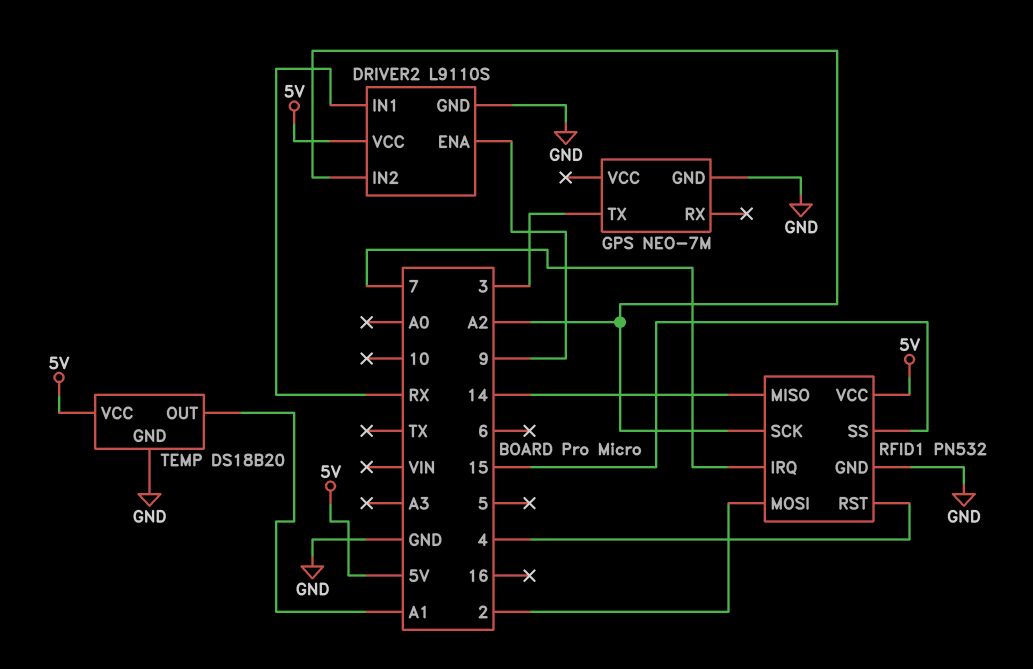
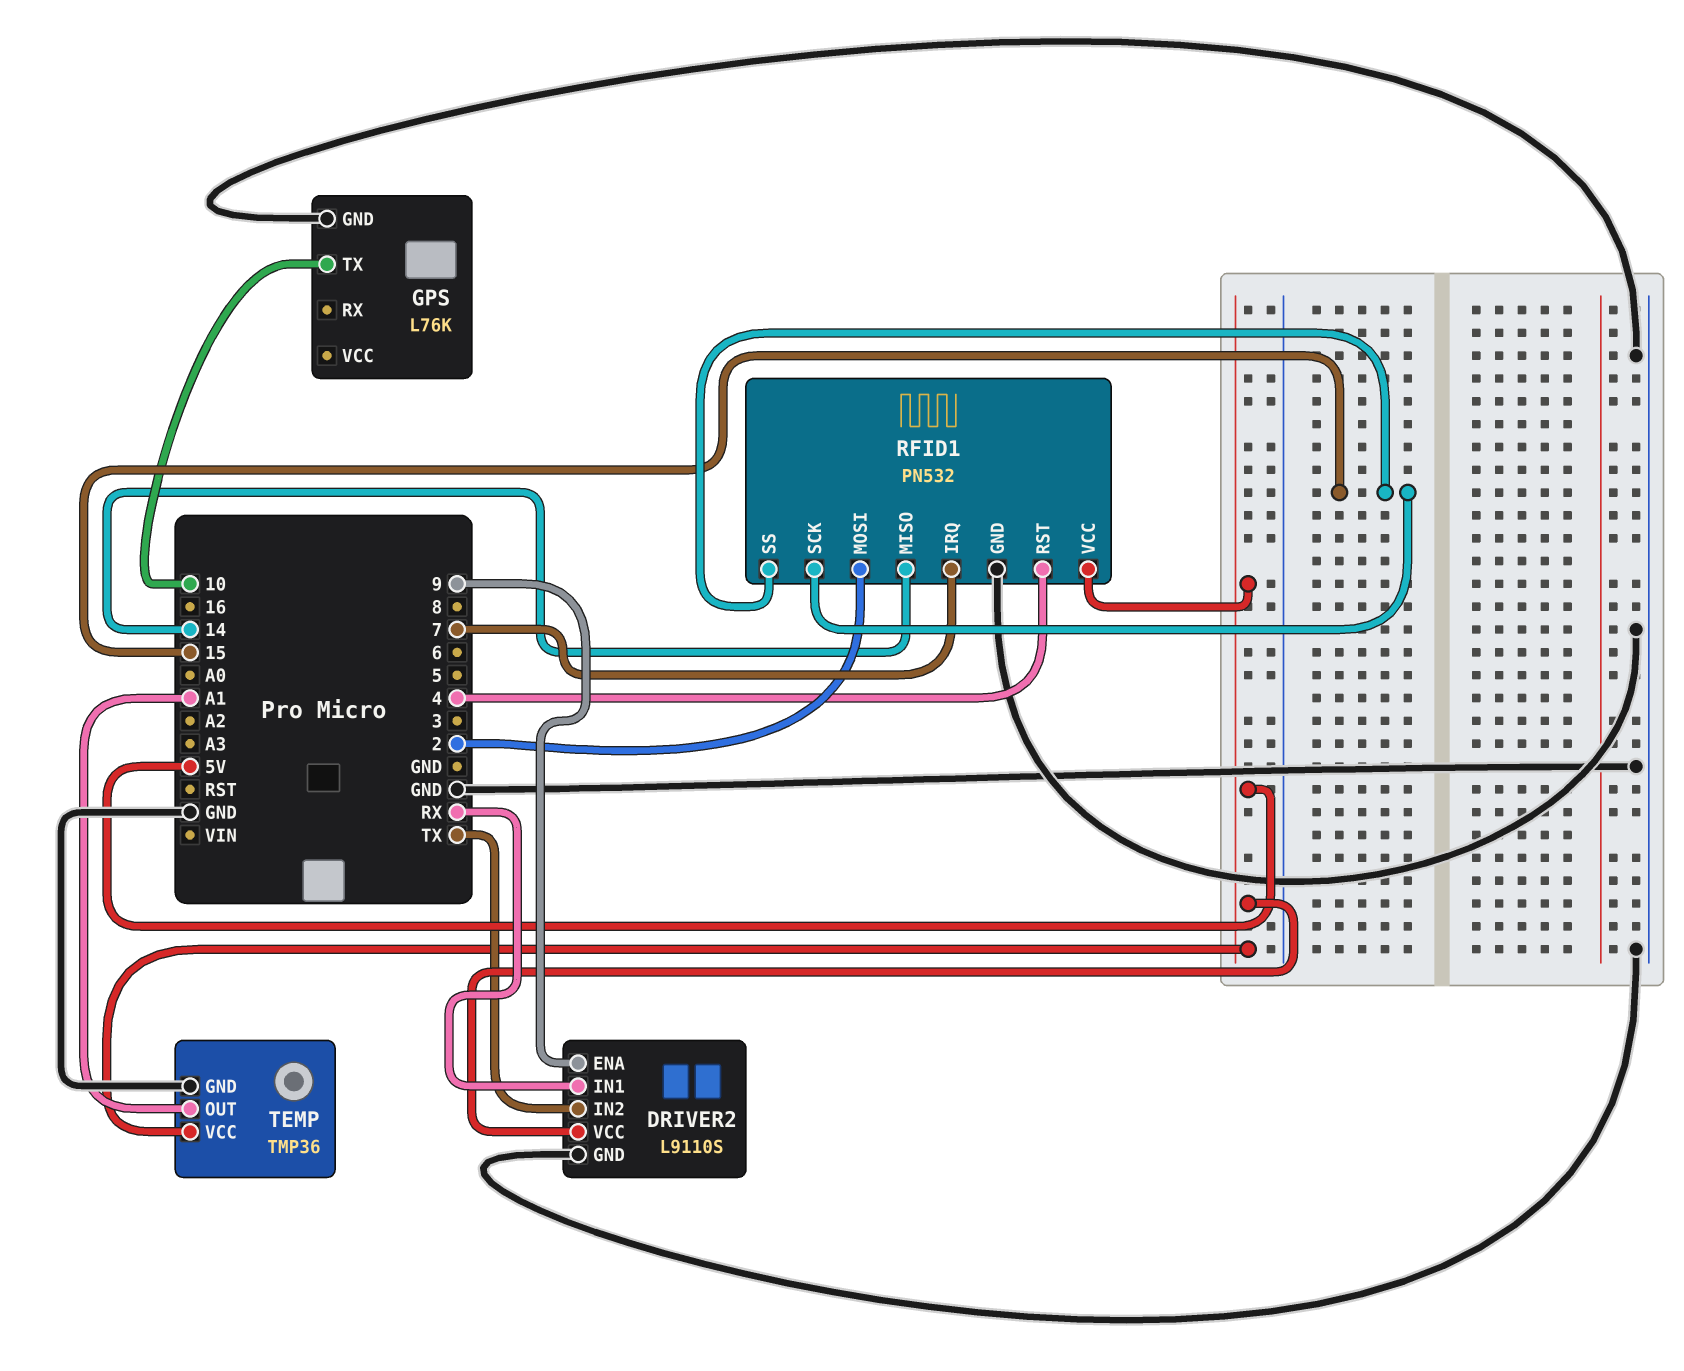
DRIVER2 pin IN2: A2 -> TX
GPS: NEO-7M -> L76K
GPS pin TX: 3 -> 10
RFID1 pin SCK: A2 -> 15
TEMP: DS18B20 -> TMP36

